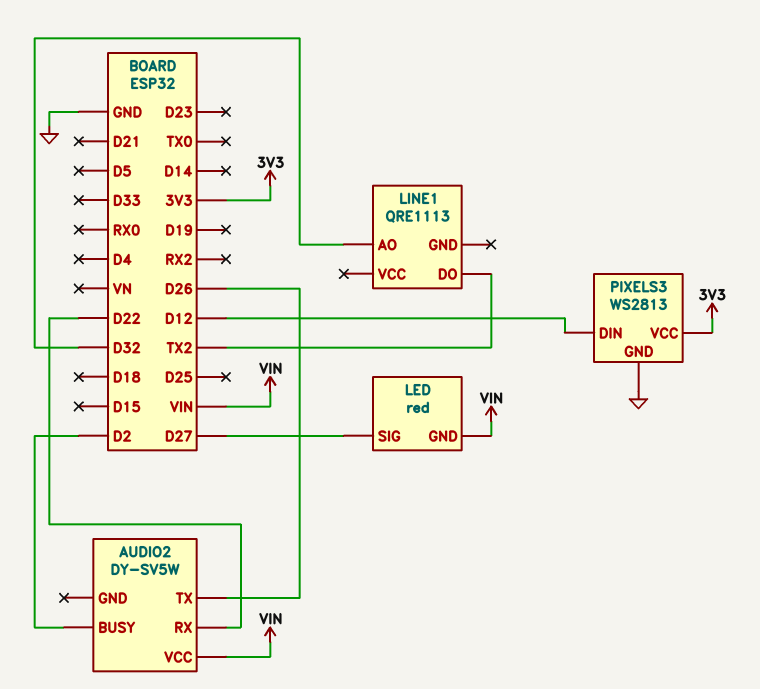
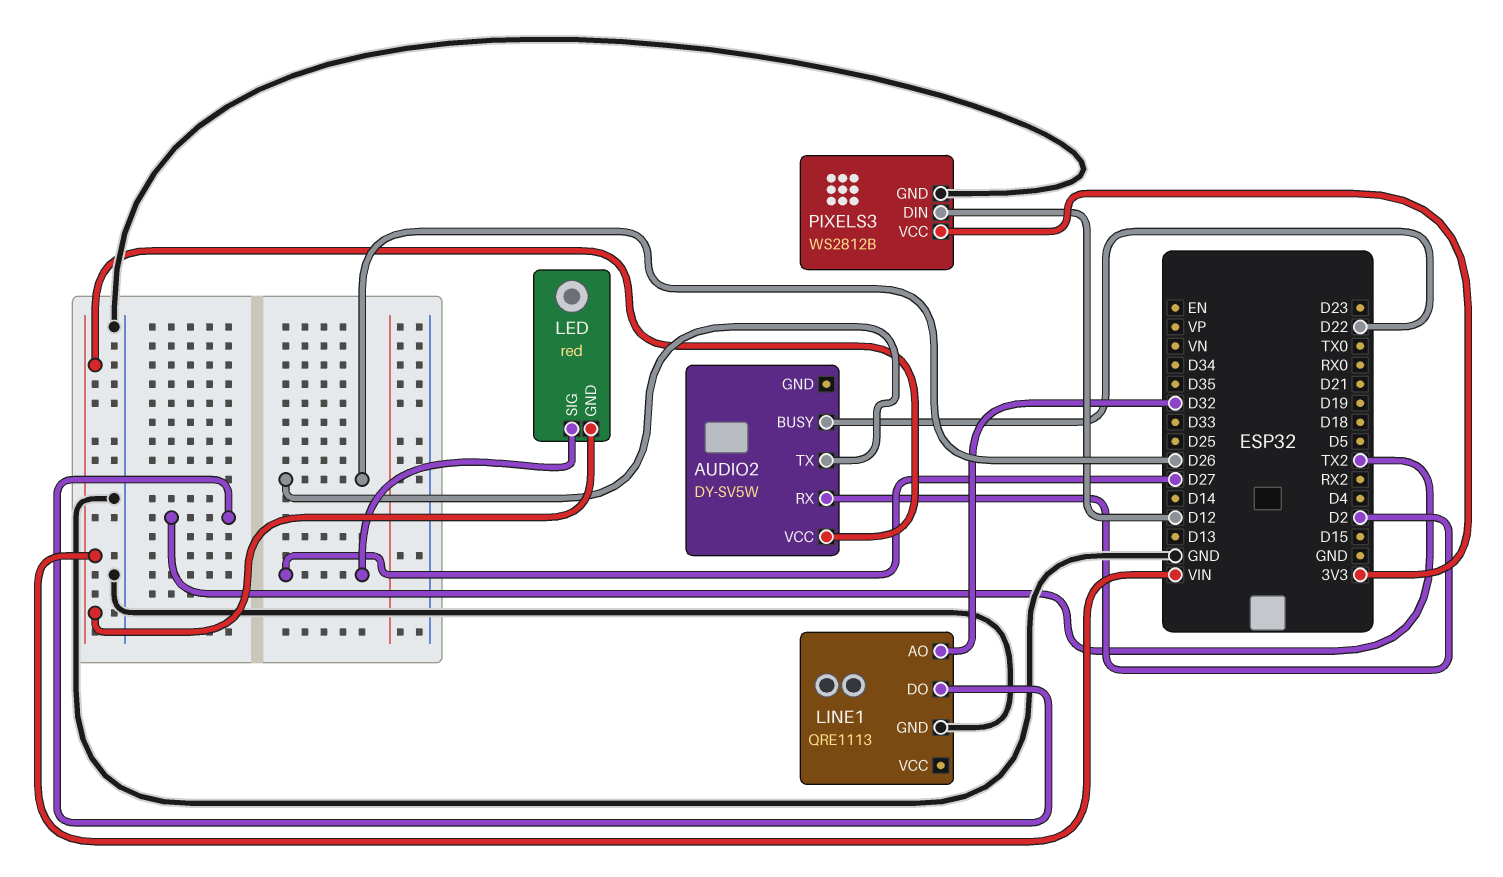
AUDIO2 pin BUSY: D2 -> D22
AUDIO2 pin RX: D22 -> D2
LINE1 pin GND: none -> GND
PIXELS3: WS2813 -> WS2812B

